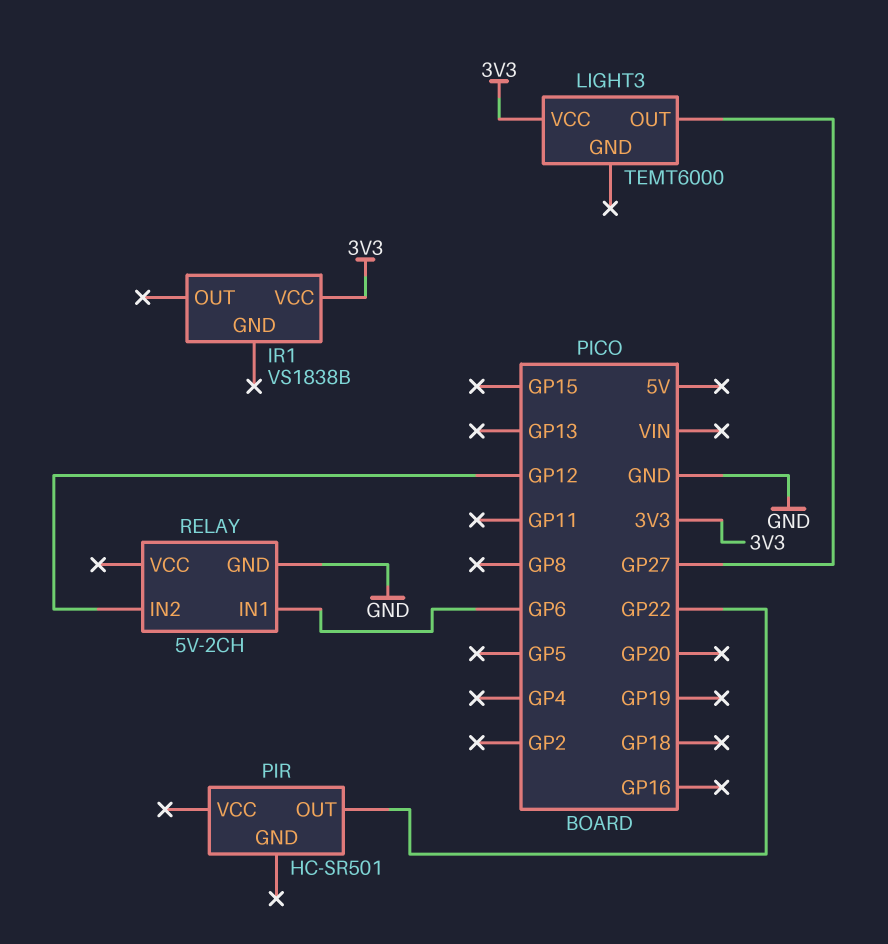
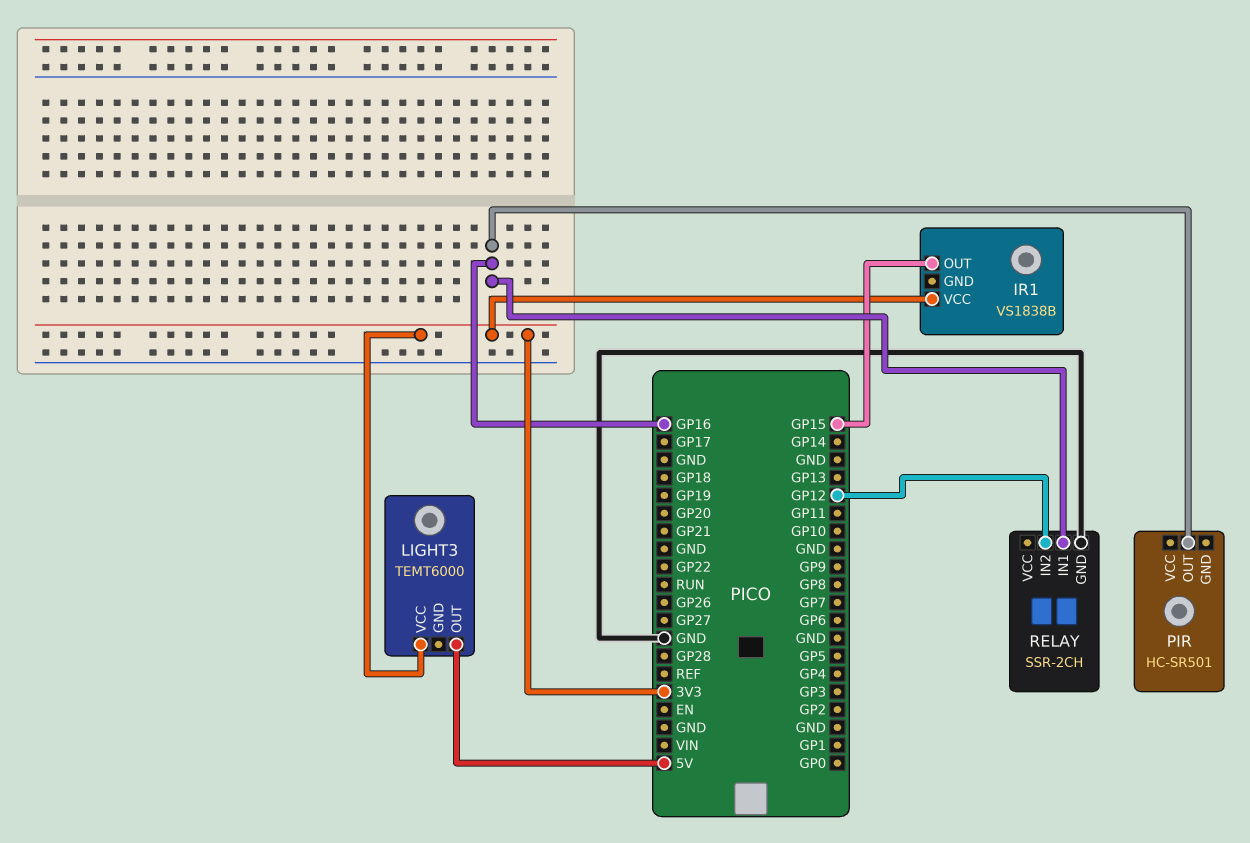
IR1 pin OUT: none -> GP15
LIGHT3 pin OUT: GP27 -> 5V
PIR pin OUT: GP22 -> GP16
RELAY: 5V-2CH -> SSR-2CH
RELAY pin IN1: GP6 -> GP16

